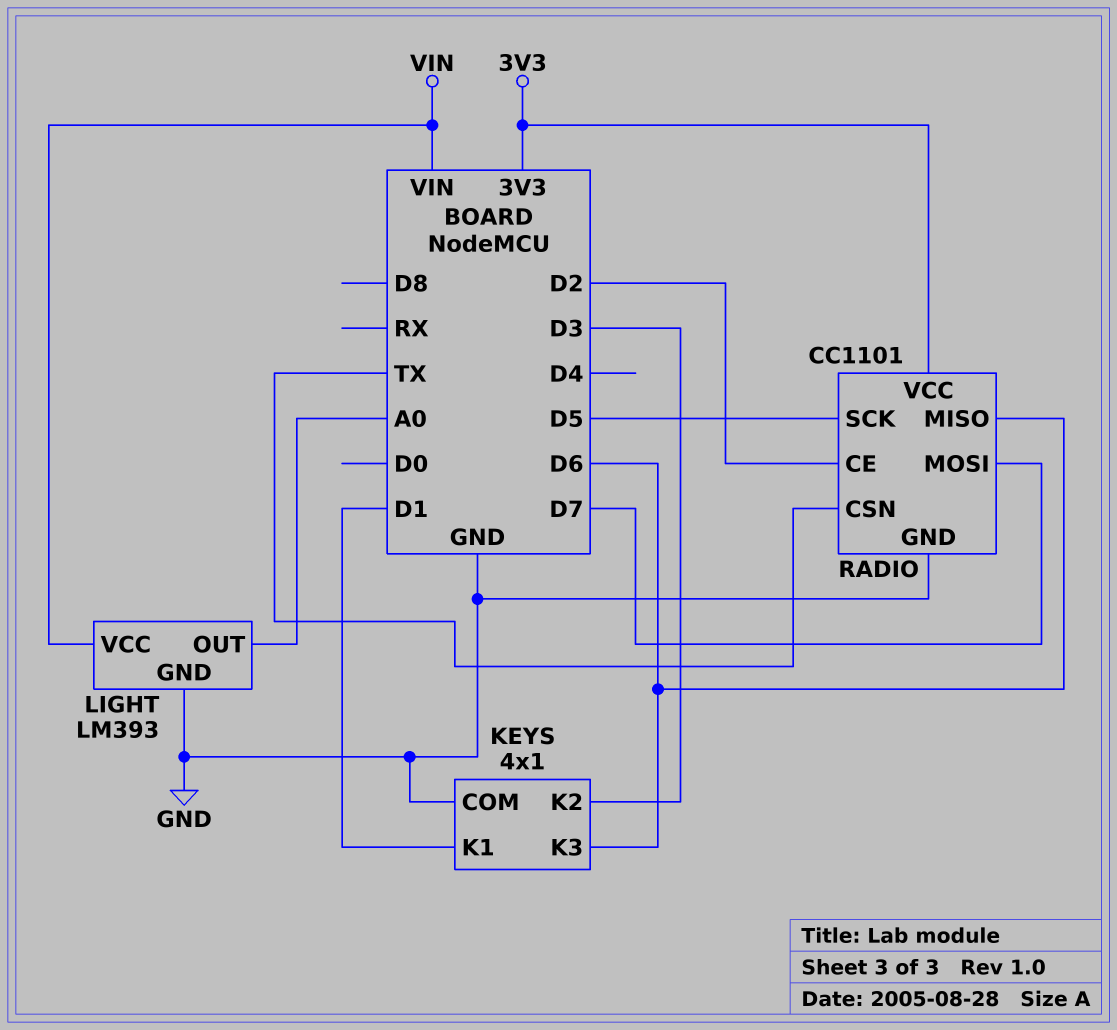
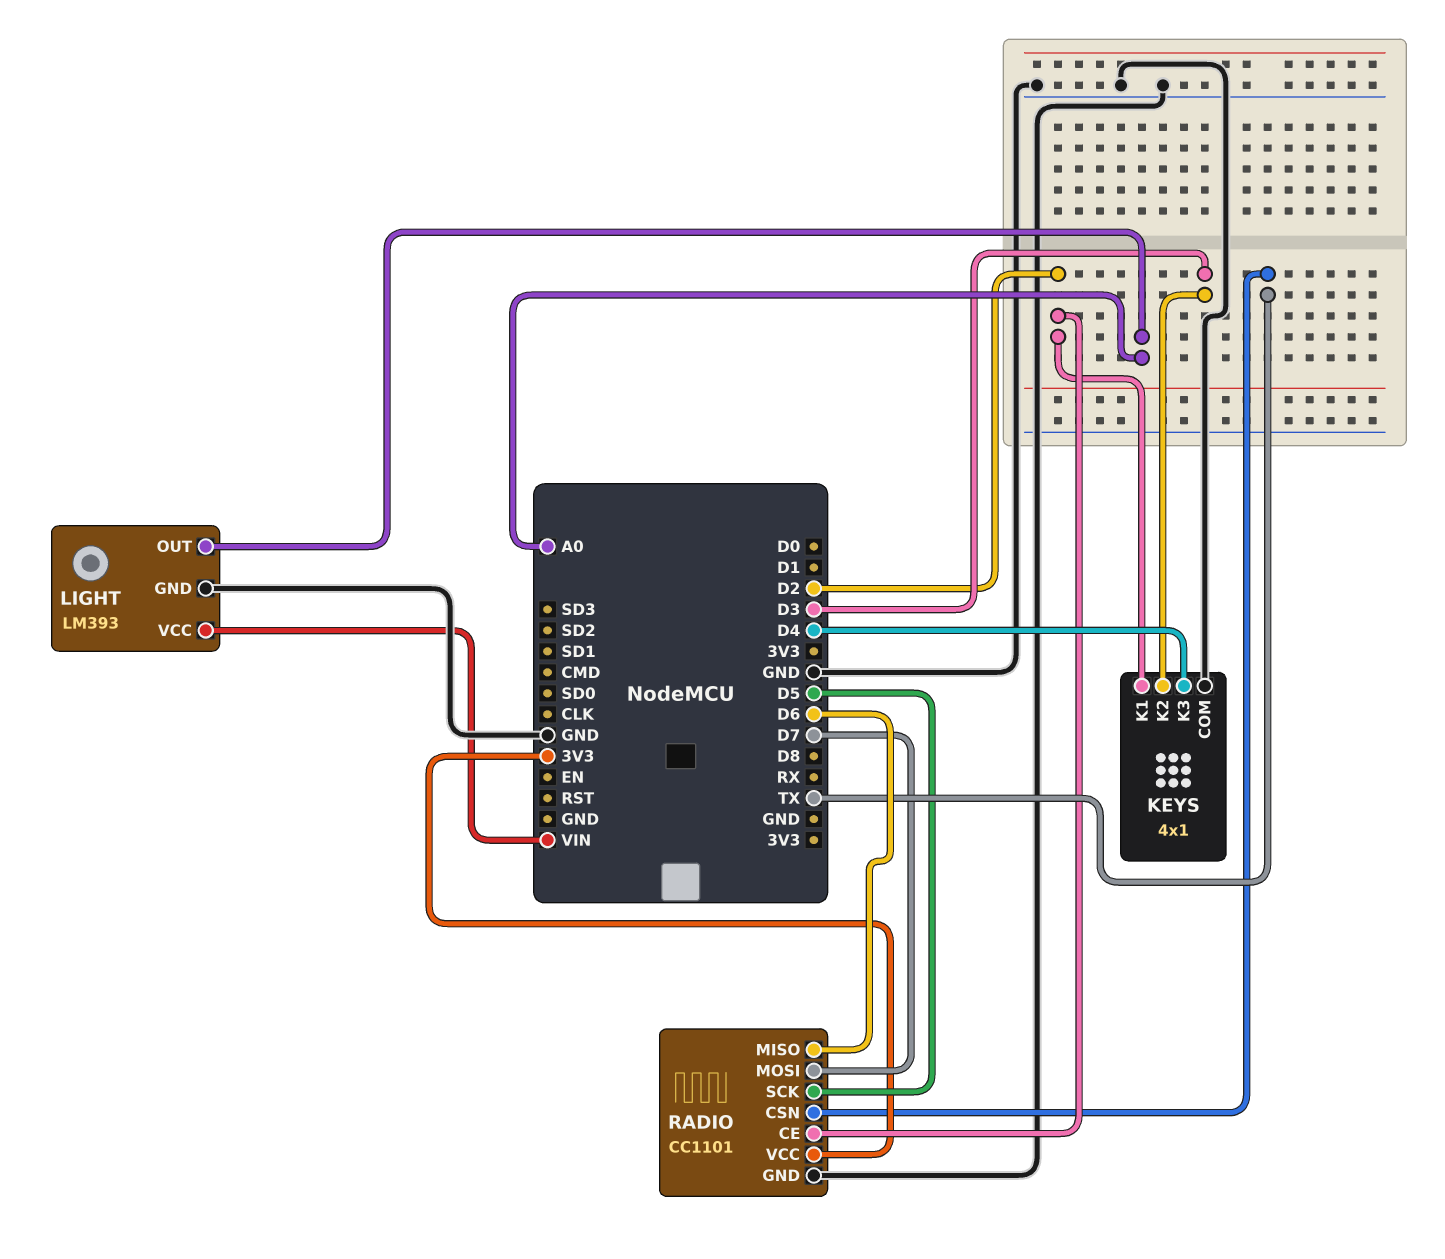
KEYS pin K1: D1 -> D2
KEYS pin K3: D6 -> D4

